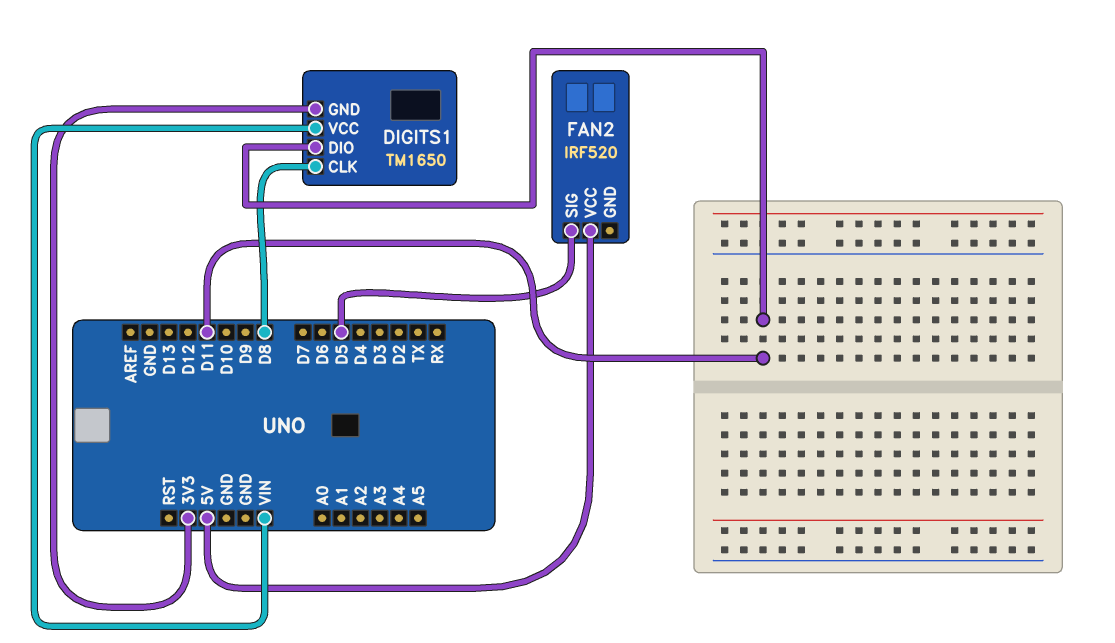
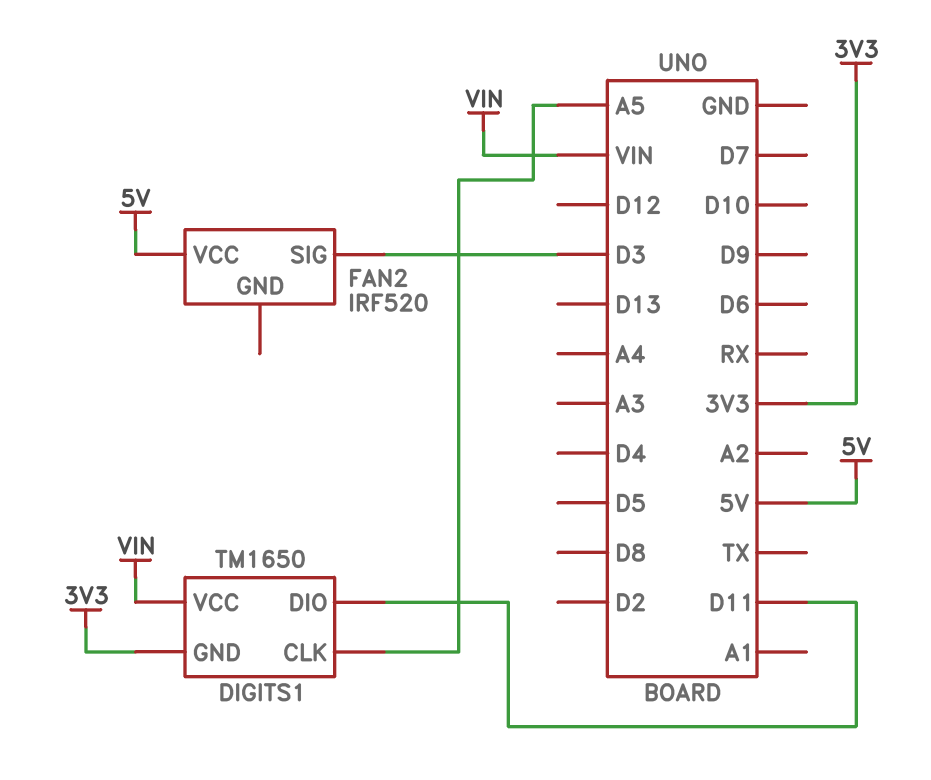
DIGITS1 pin CLK: D8 -> A5
FAN2 pin SIG: D5 -> D3

